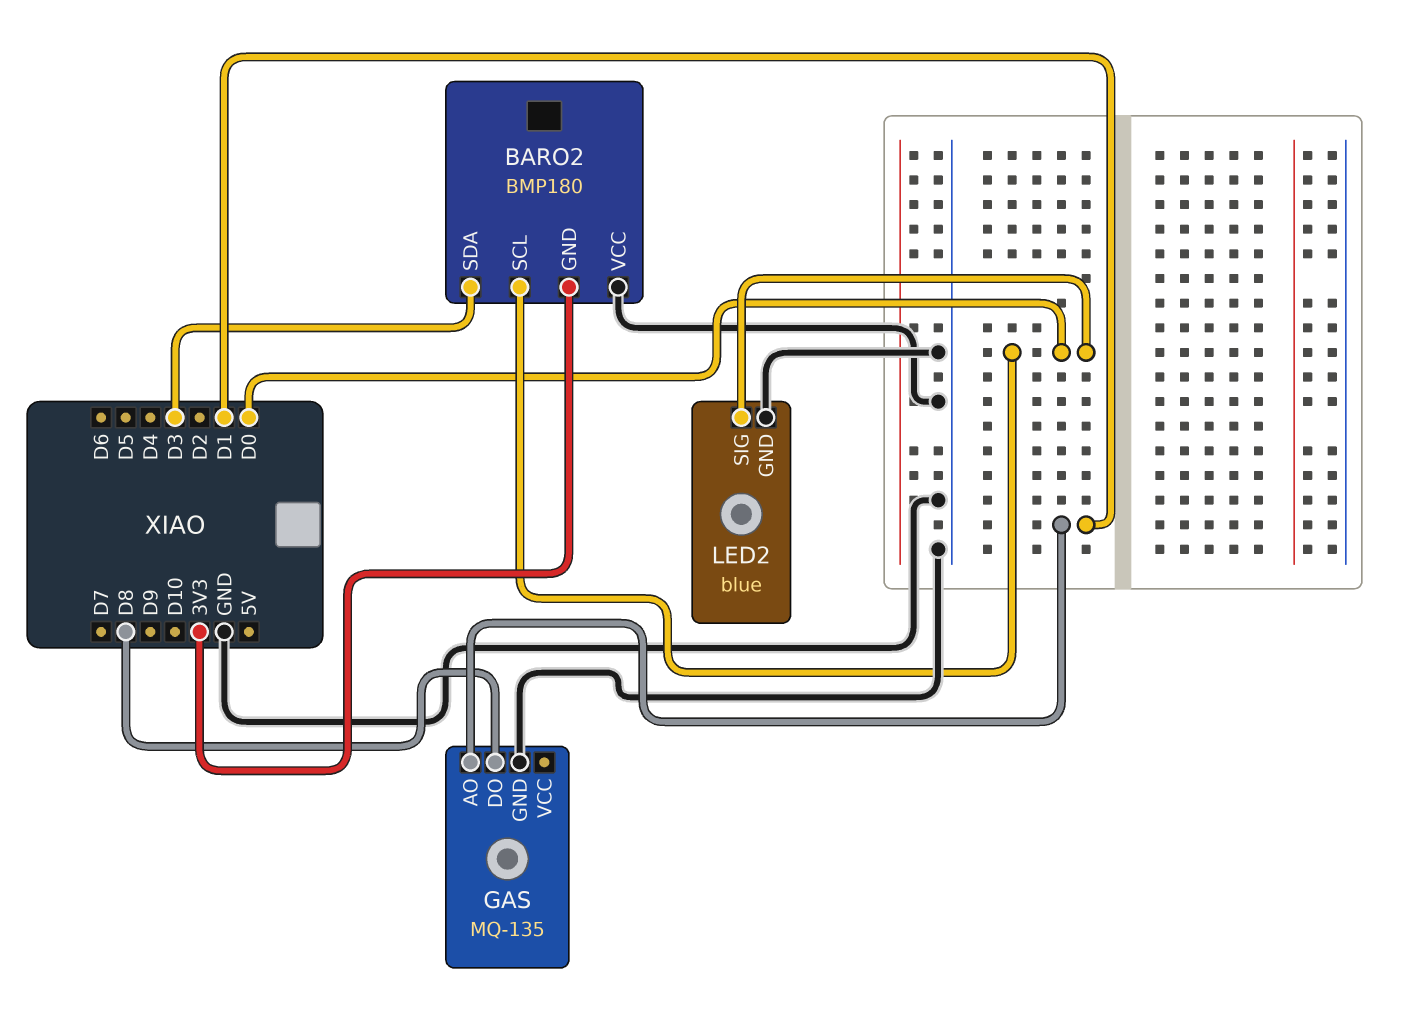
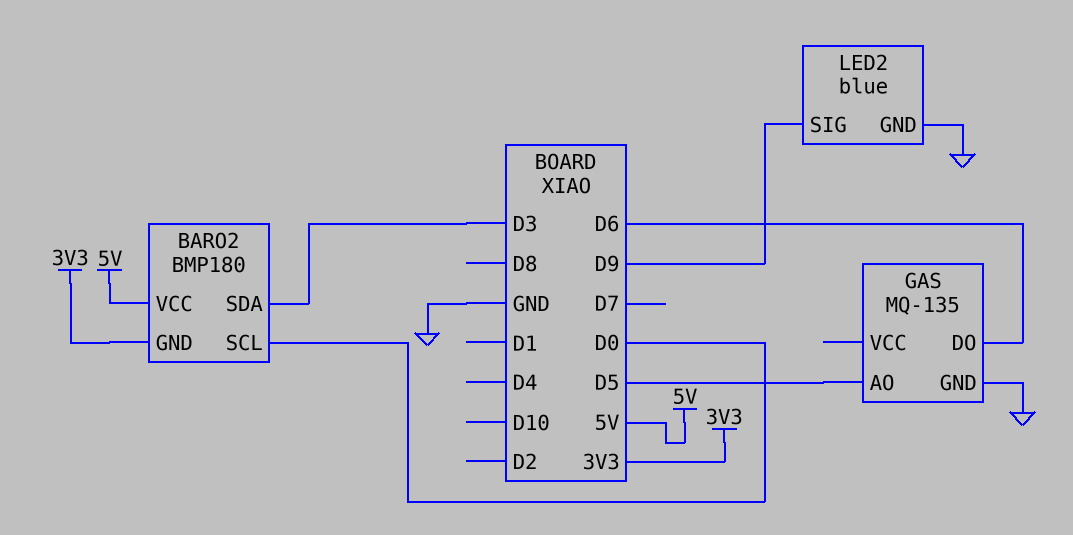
BARO2 pin VCC: GND -> 5V
GAS pin AO: D1 -> D5
GAS pin DO: D8 -> D6
LED2 pin SIG: D0 -> D9

